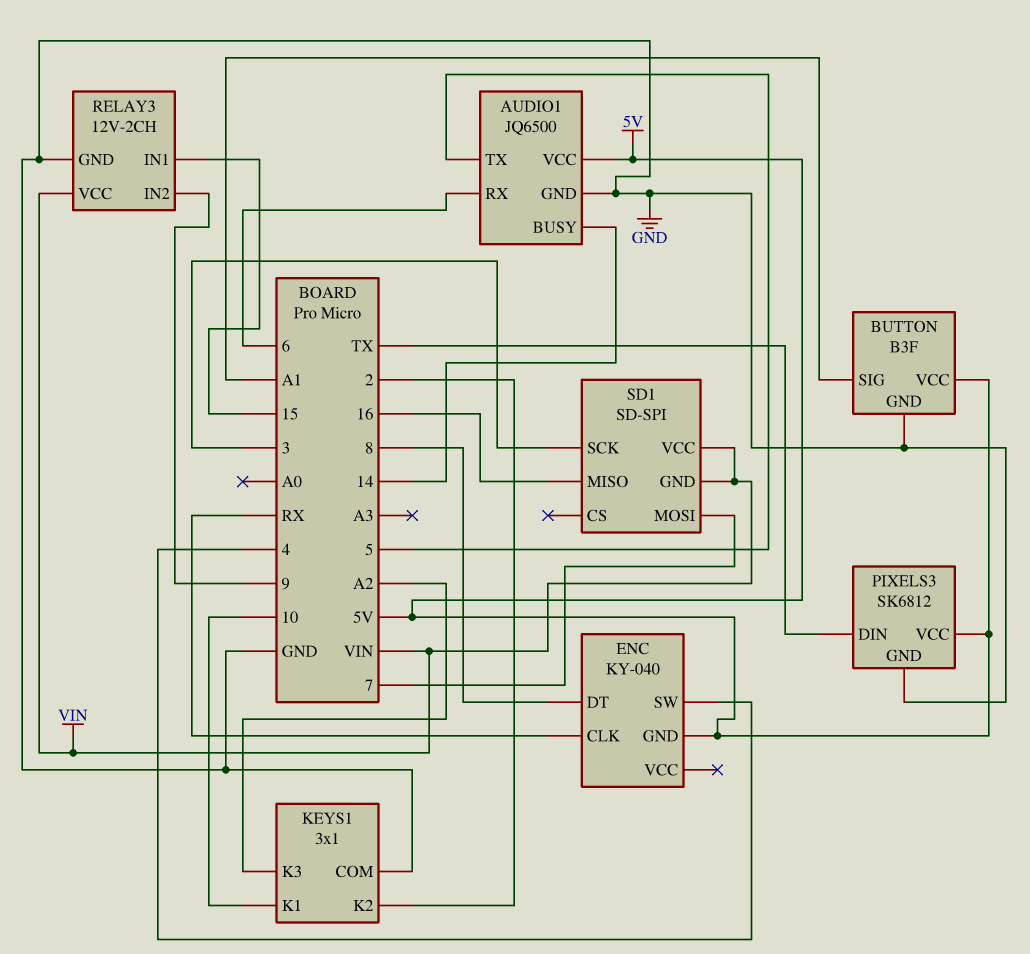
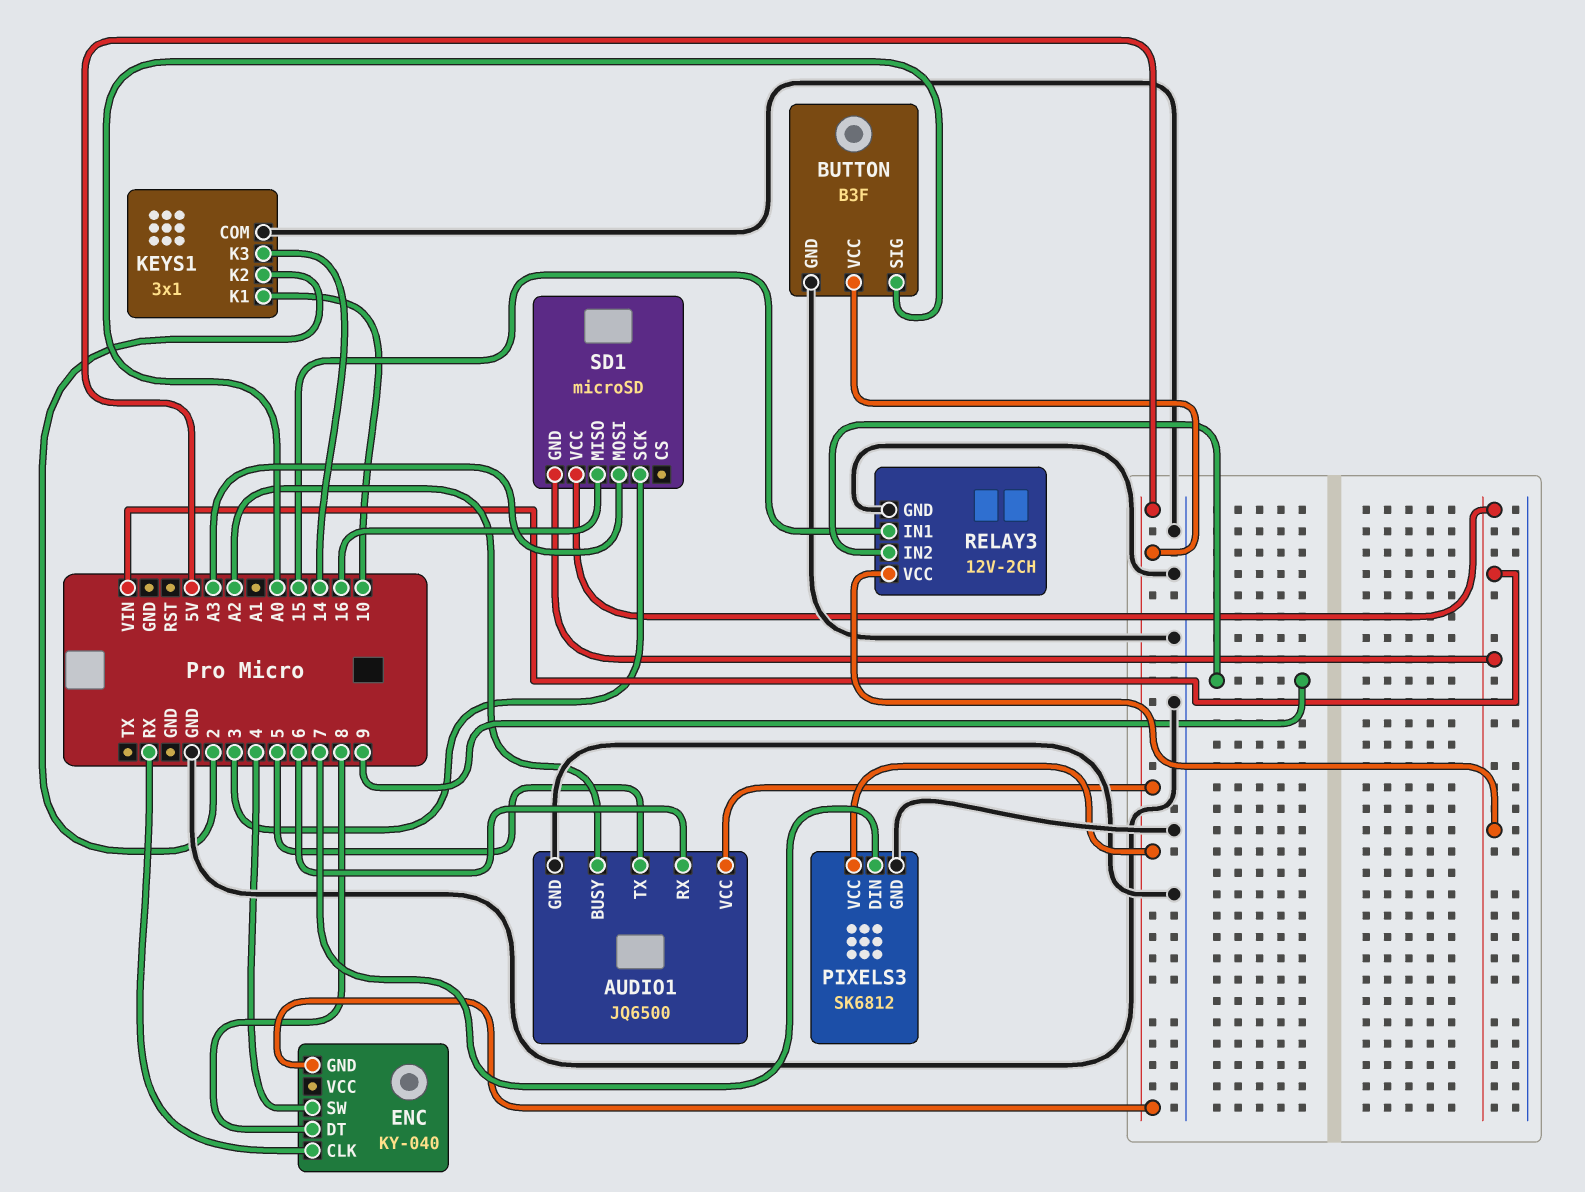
AUDIO1 pin BUSY: 14 -> A2
BUTTON pin SIG: A1 -> A0
KEYS1 pin K3: A2 -> 14
PIXELS3 pin DIN: TX -> 7
SD1: SD-SPI -> microSD
SD1 pin MOSI: 7 -> A3

